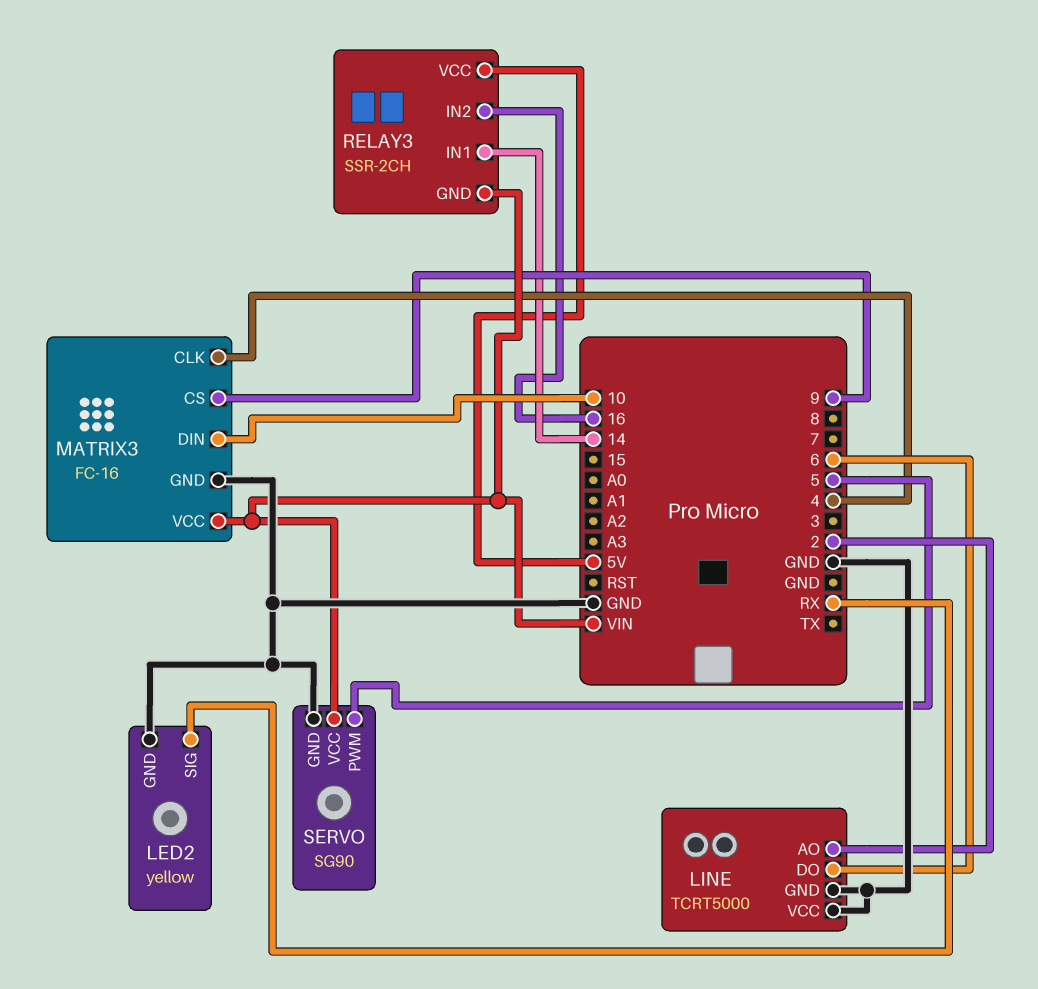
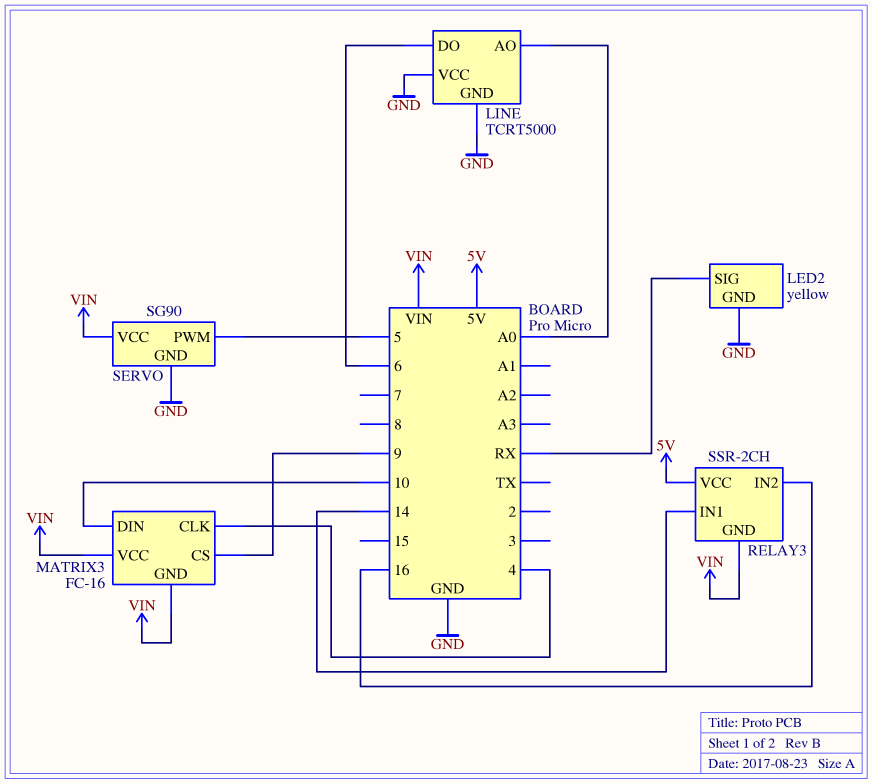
LINE pin AO: 2 -> A0
MATRIX3 pin GND: GND -> VIN

